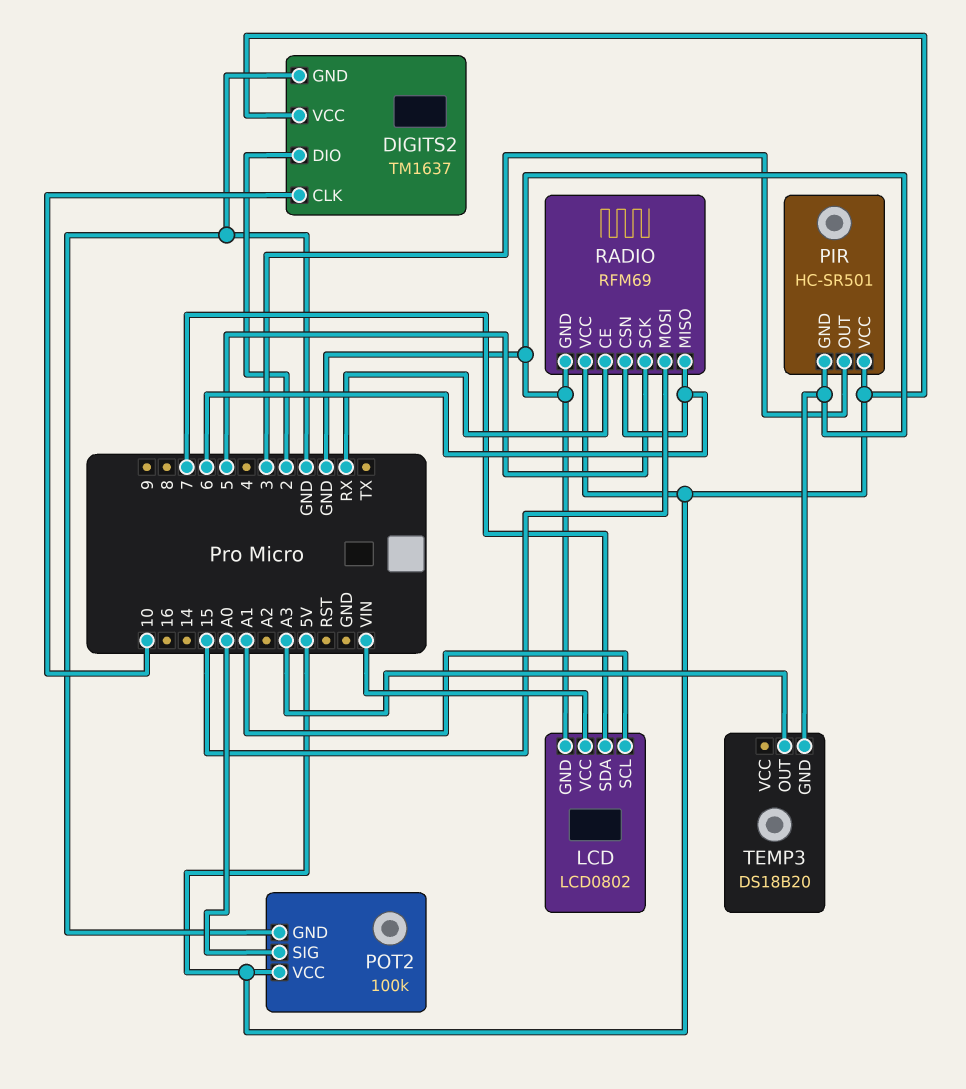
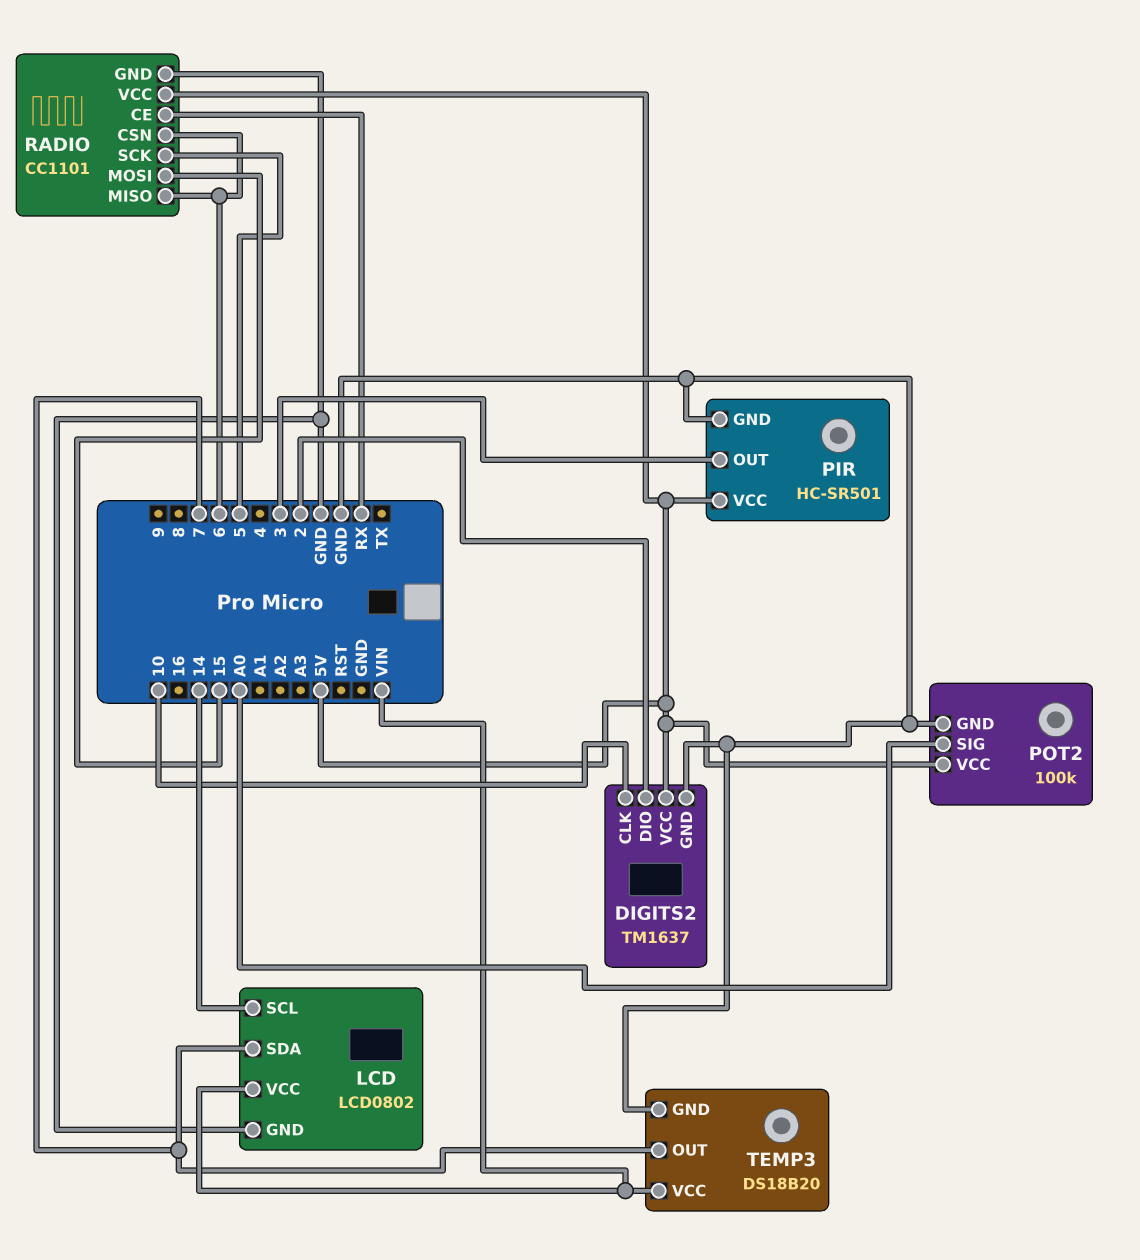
LCD pin SCL: A1 -> 14
RADIO: RFM69 -> CC1101
TEMP3 pin OUT: A3 -> 7
TEMP3 pin VCC: none -> VIN

